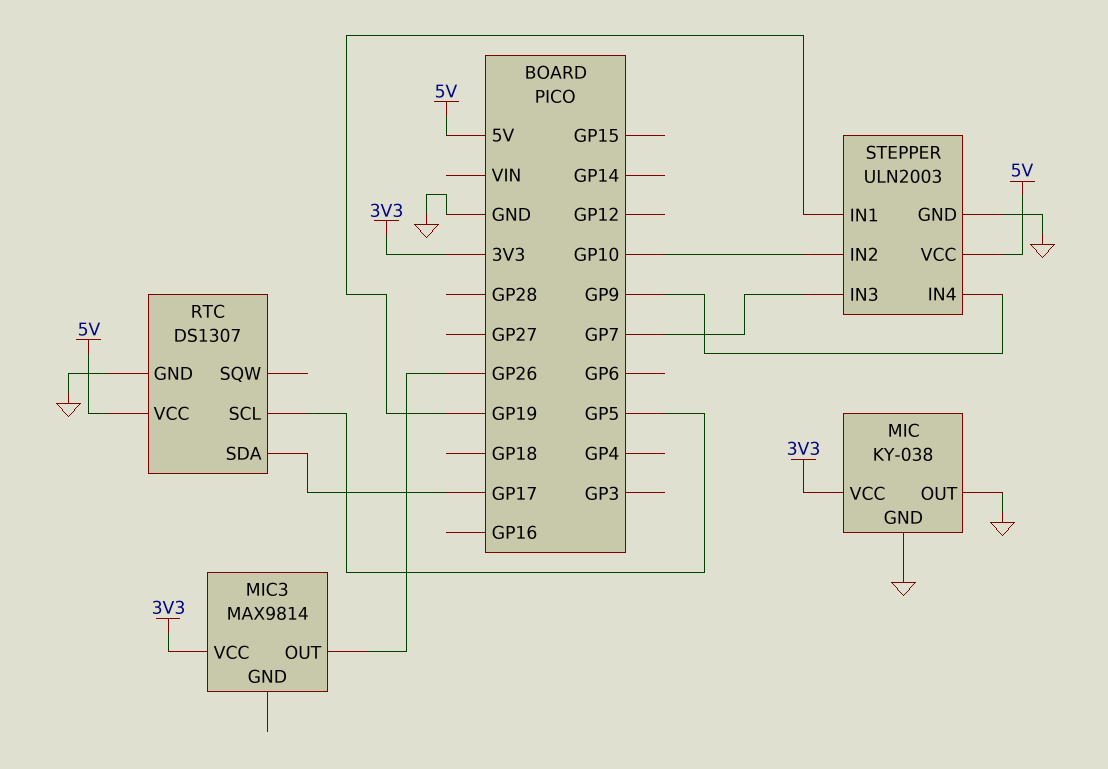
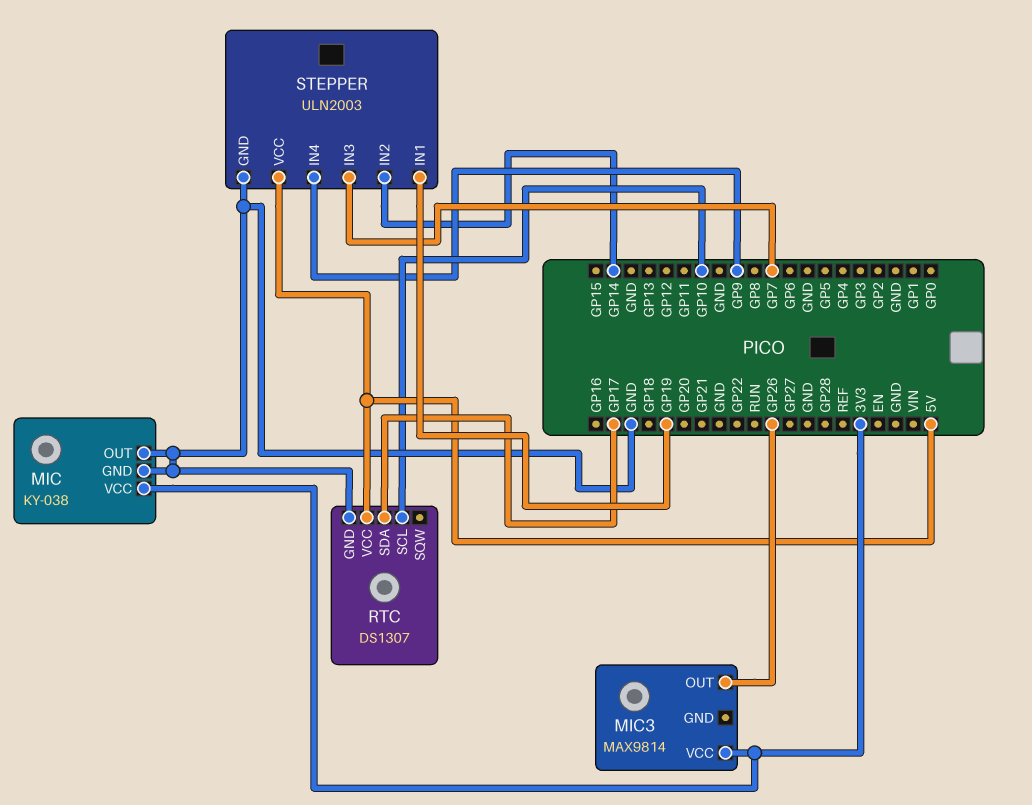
RTC pin SCL: GP5 -> GP10
STEPPER pin IN2: GP10 -> GP14

